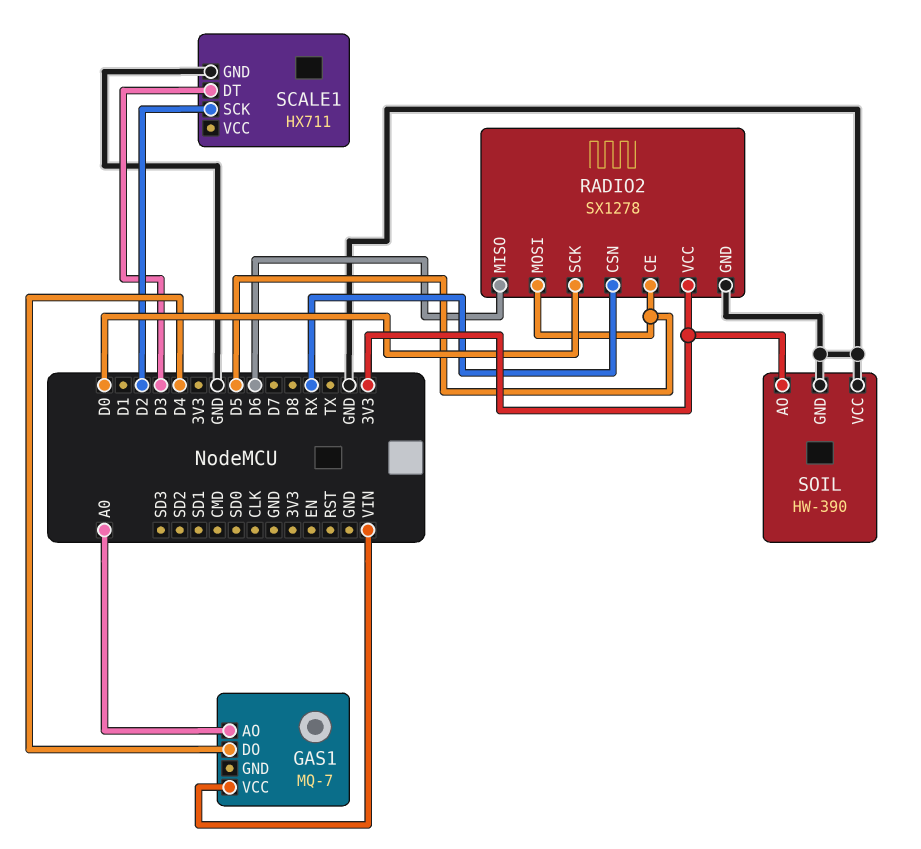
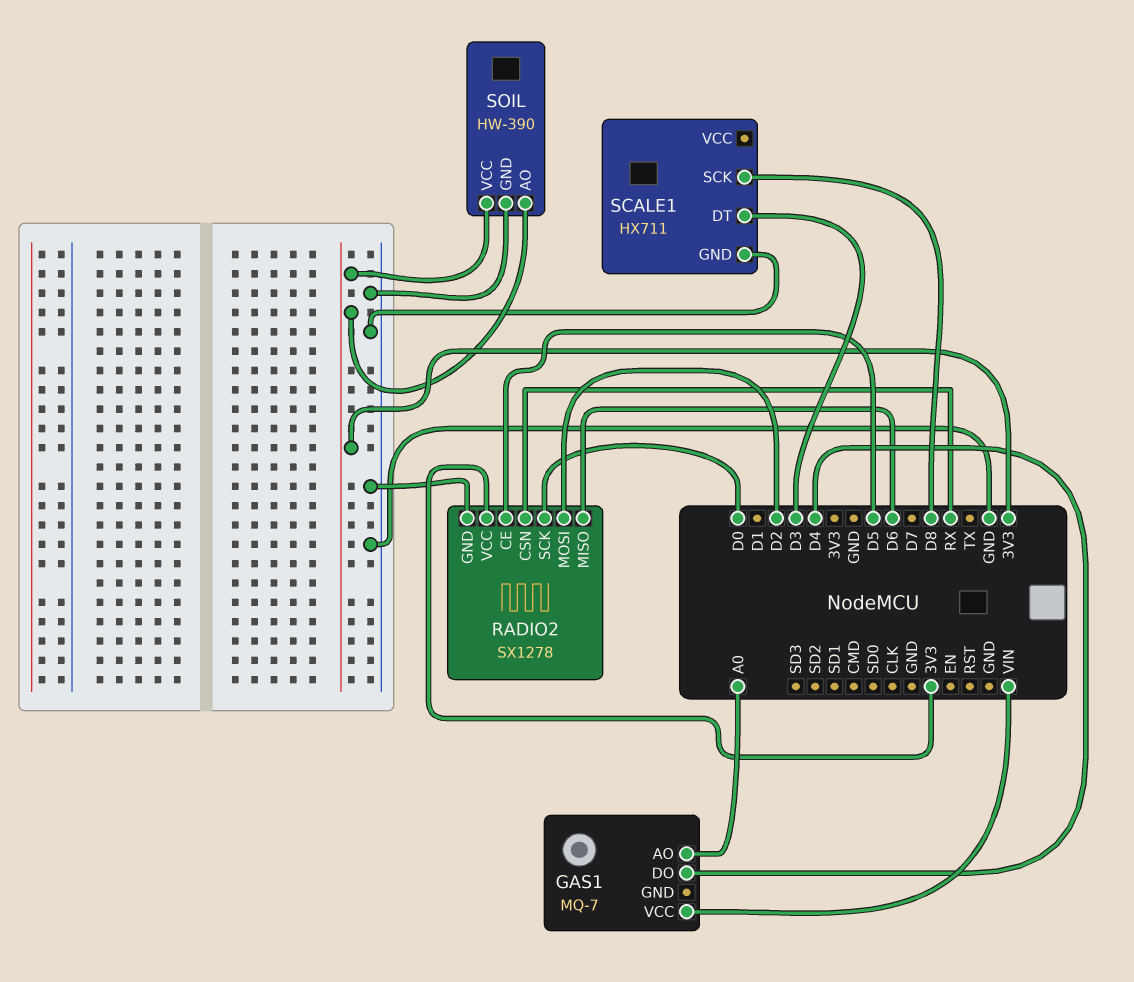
RADIO2 pin MOSI: D5 -> D2
SCALE1 pin SCK: D2 -> D8
SOIL pin VCC: GND -> 3V3

